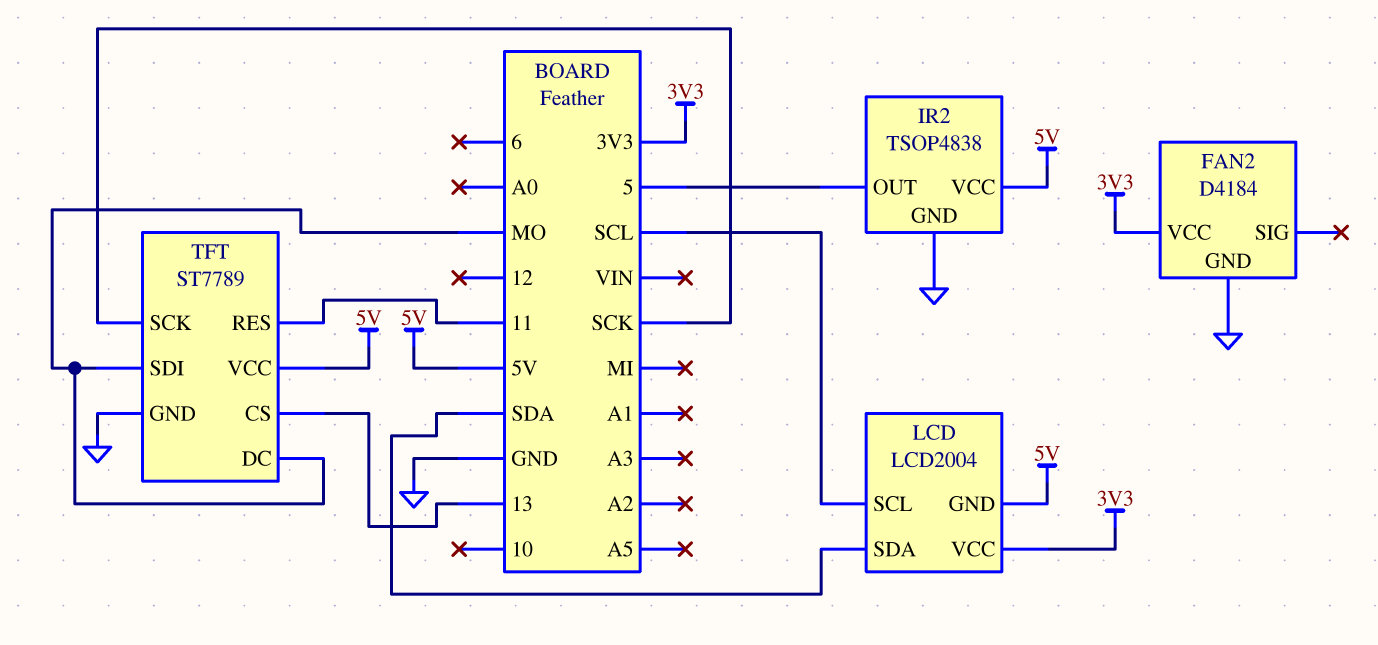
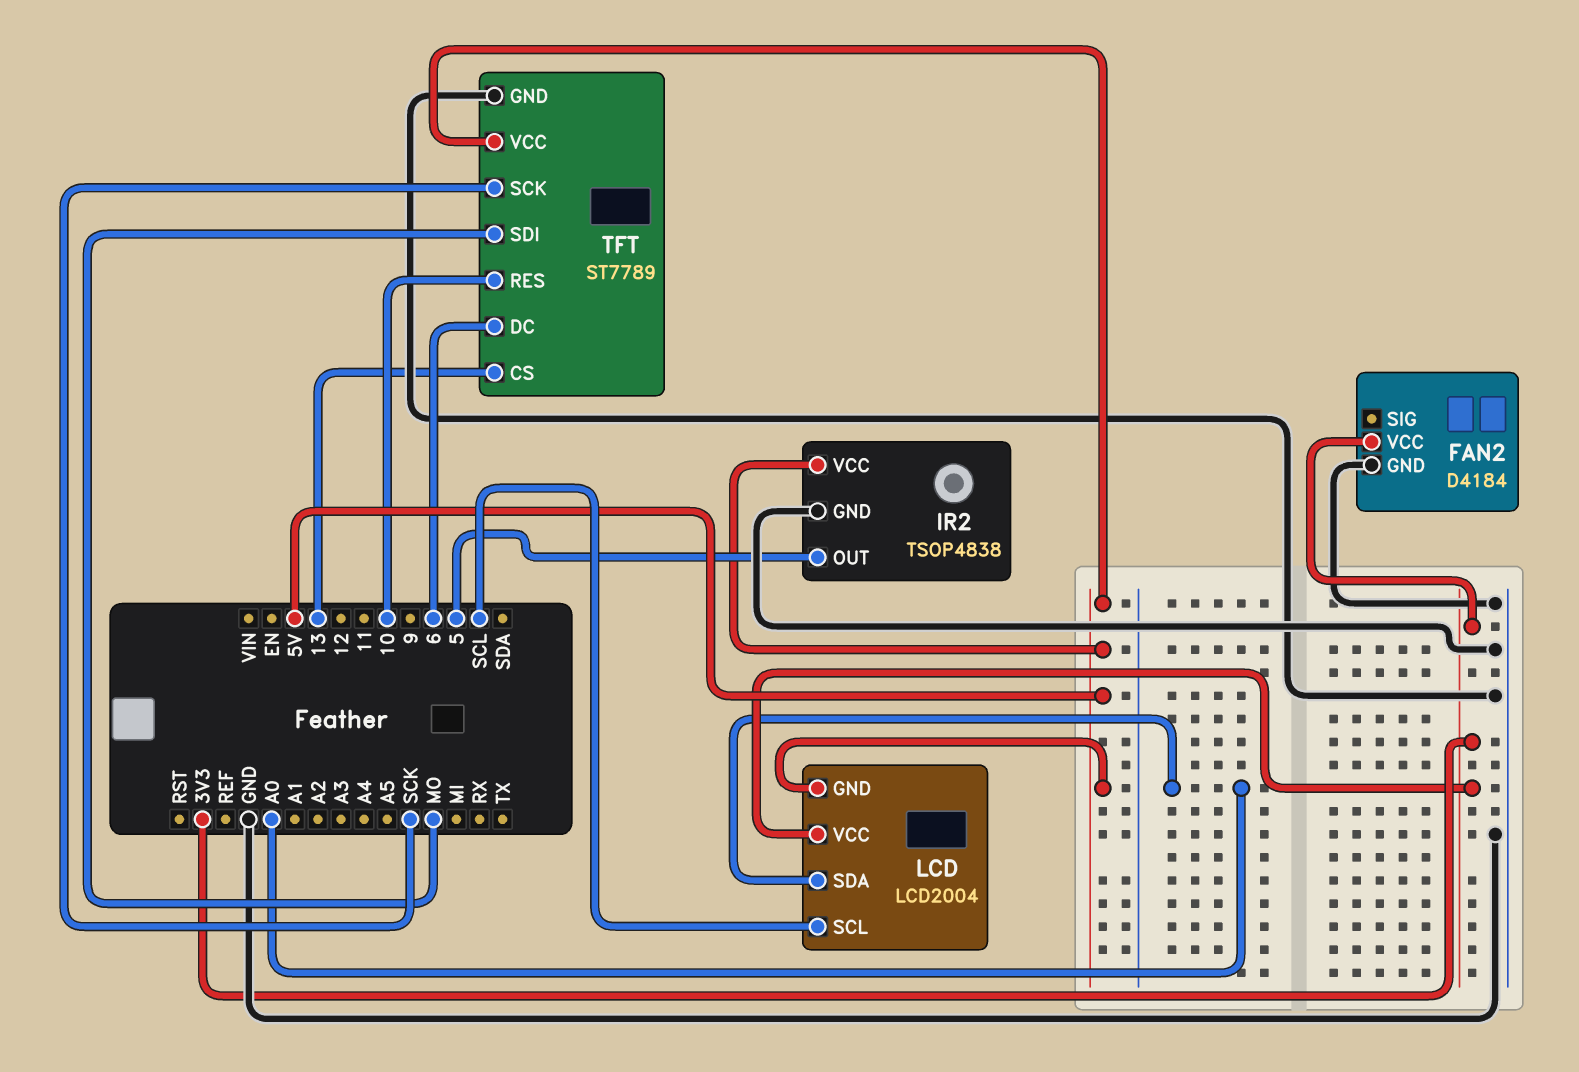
LCD pin SDA: SDA -> A0
TFT pin DC: MO -> 6
TFT pin RES: 11 -> 10

